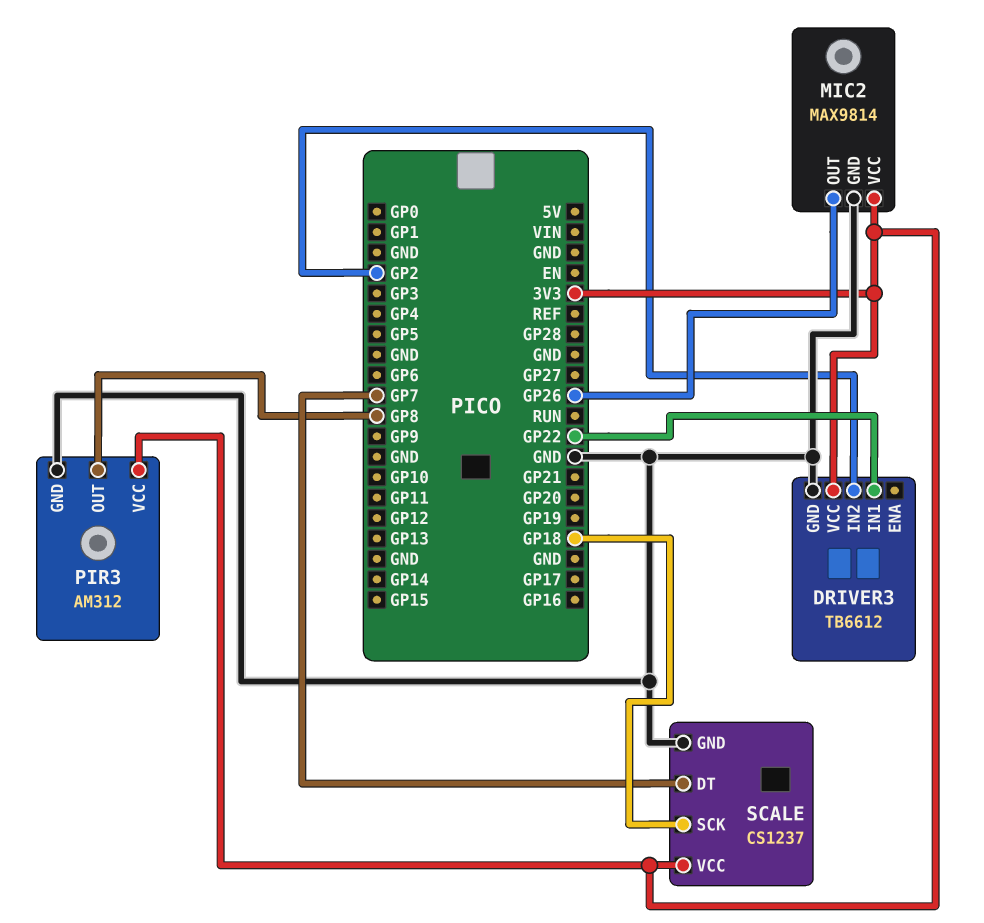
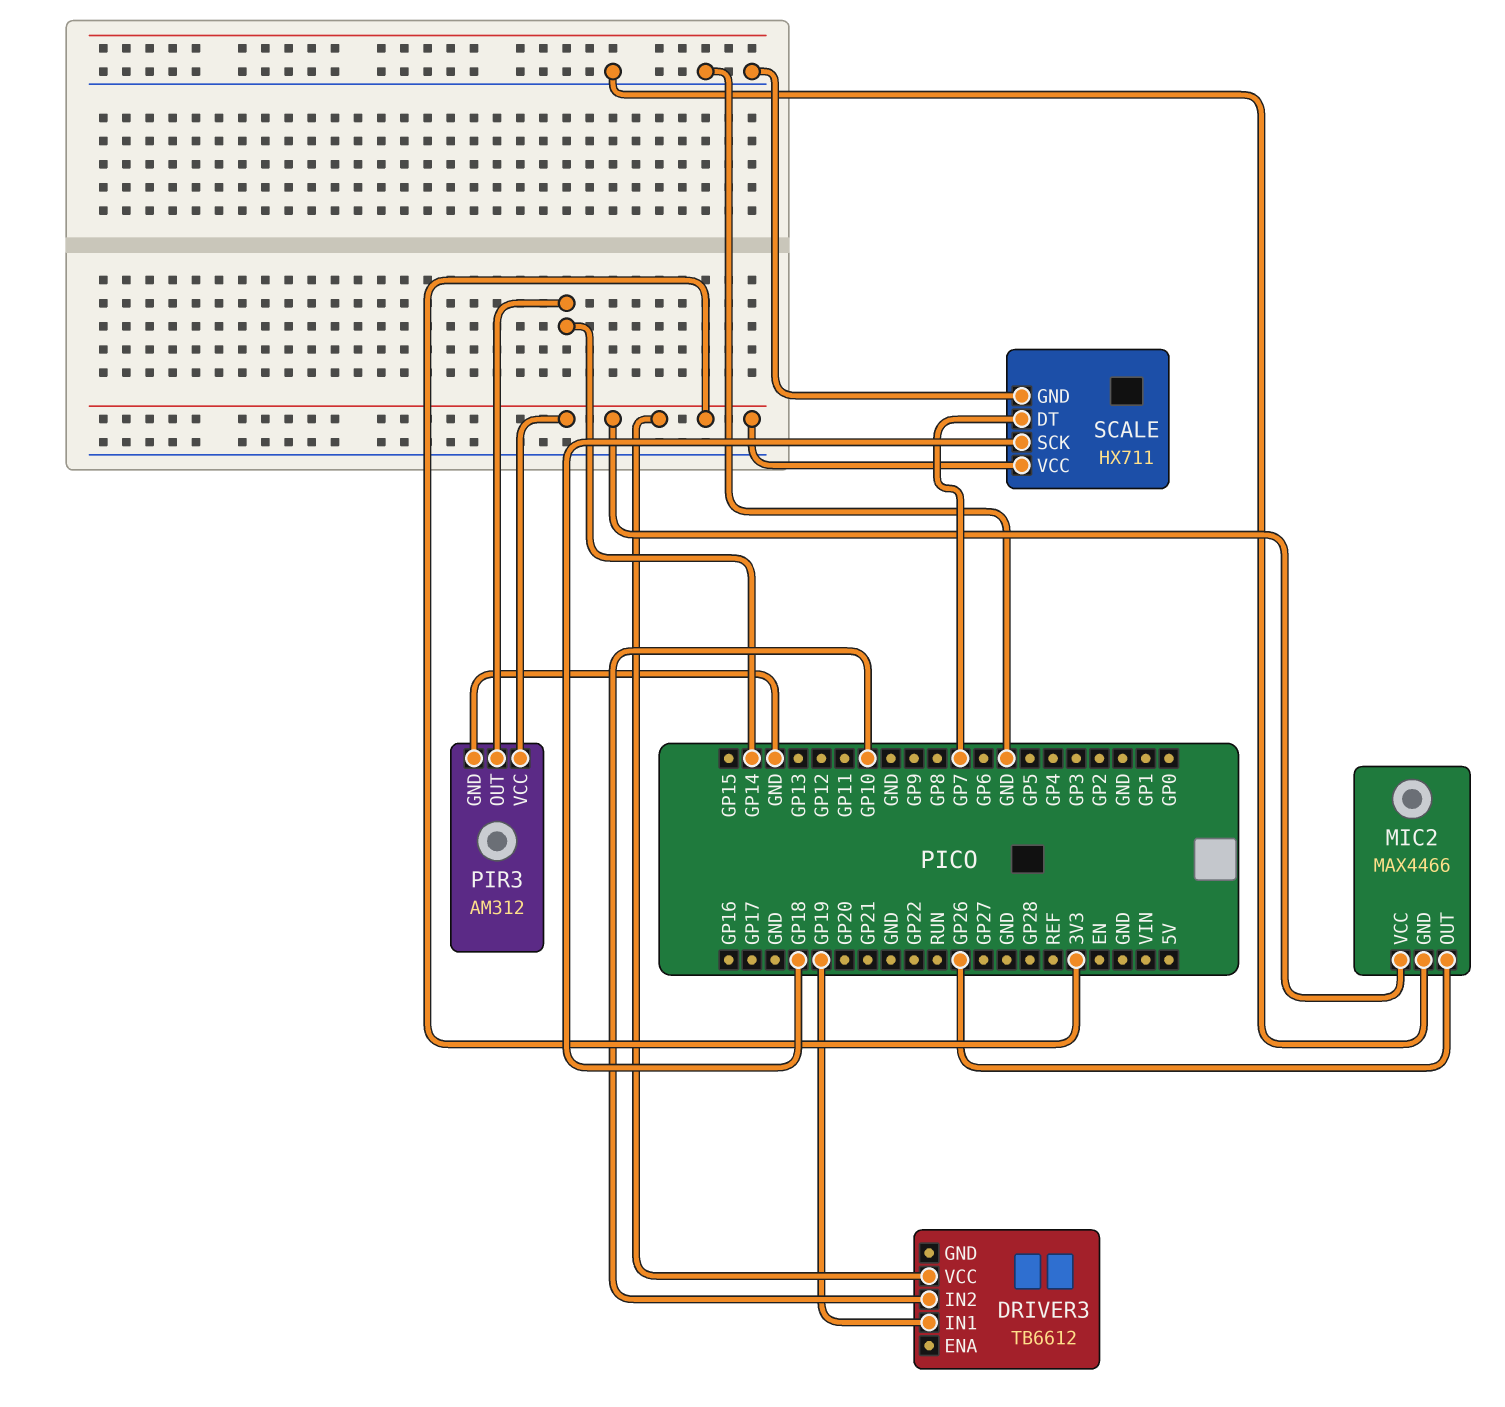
DRIVER3 pin GND: GND -> none
DRIVER3 pin IN1: GP22 -> GP19
DRIVER3 pin IN2: GP2 -> GP10
MIC2: MAX9814 -> MAX4466
PIR3 pin OUT: GP8 -> GP14
SCALE: CS1237 -> HX711

